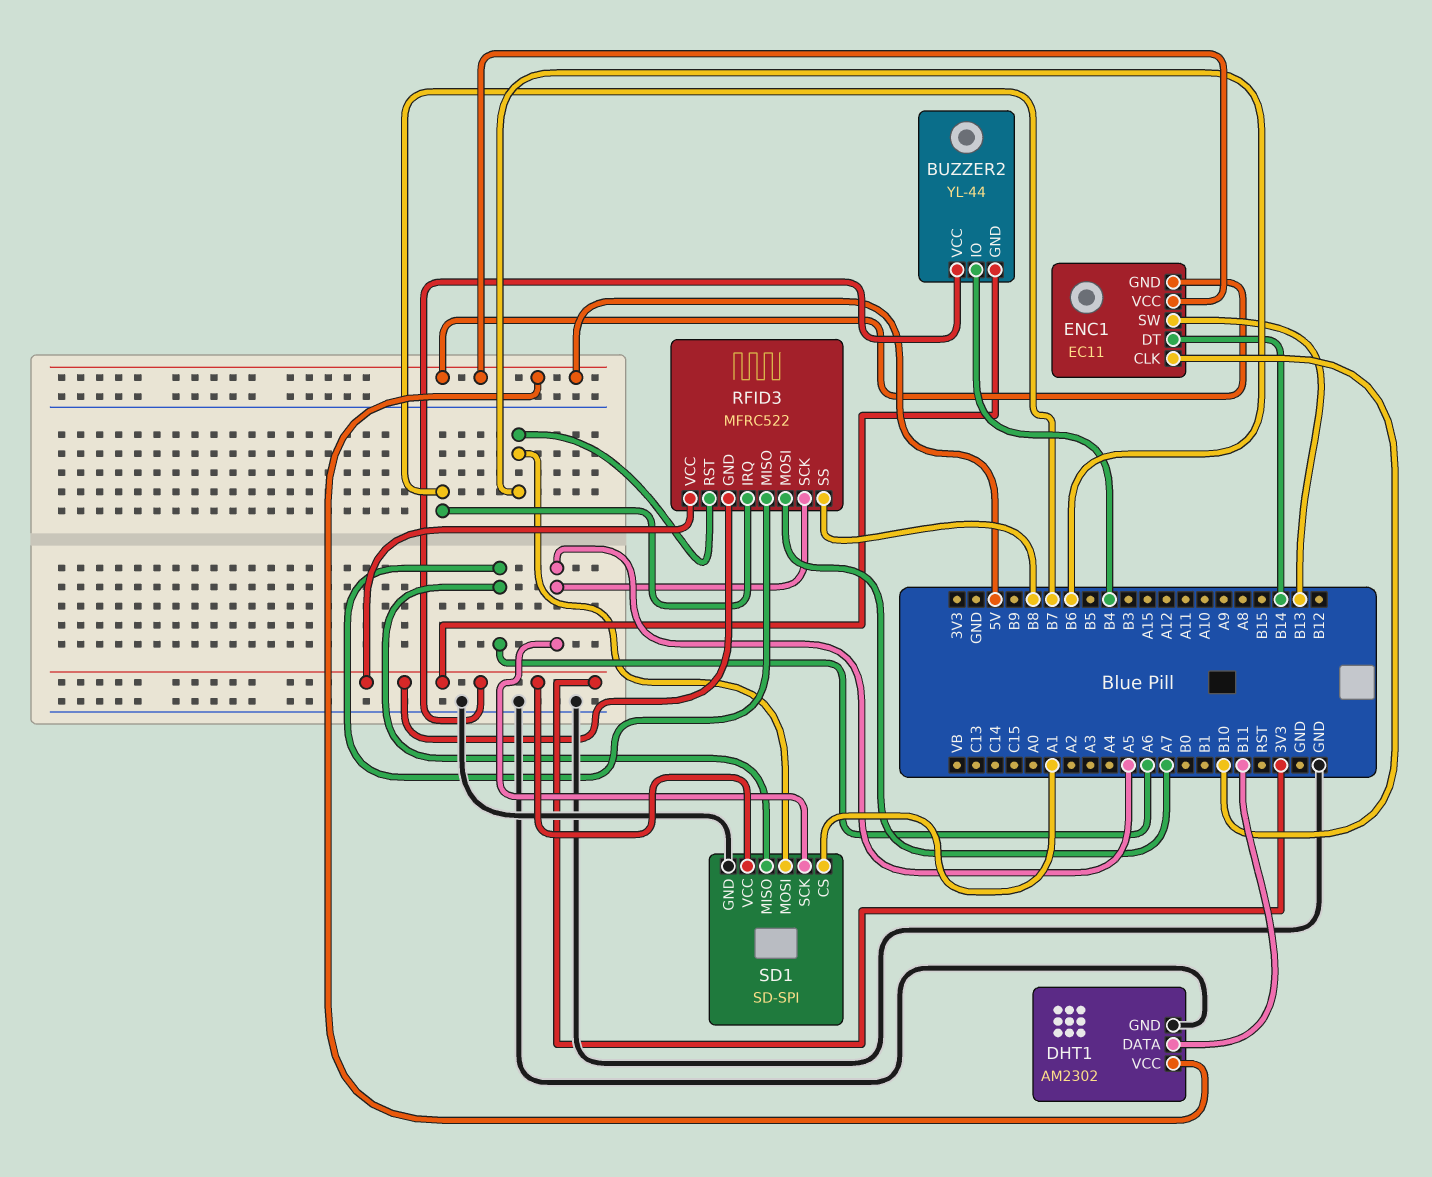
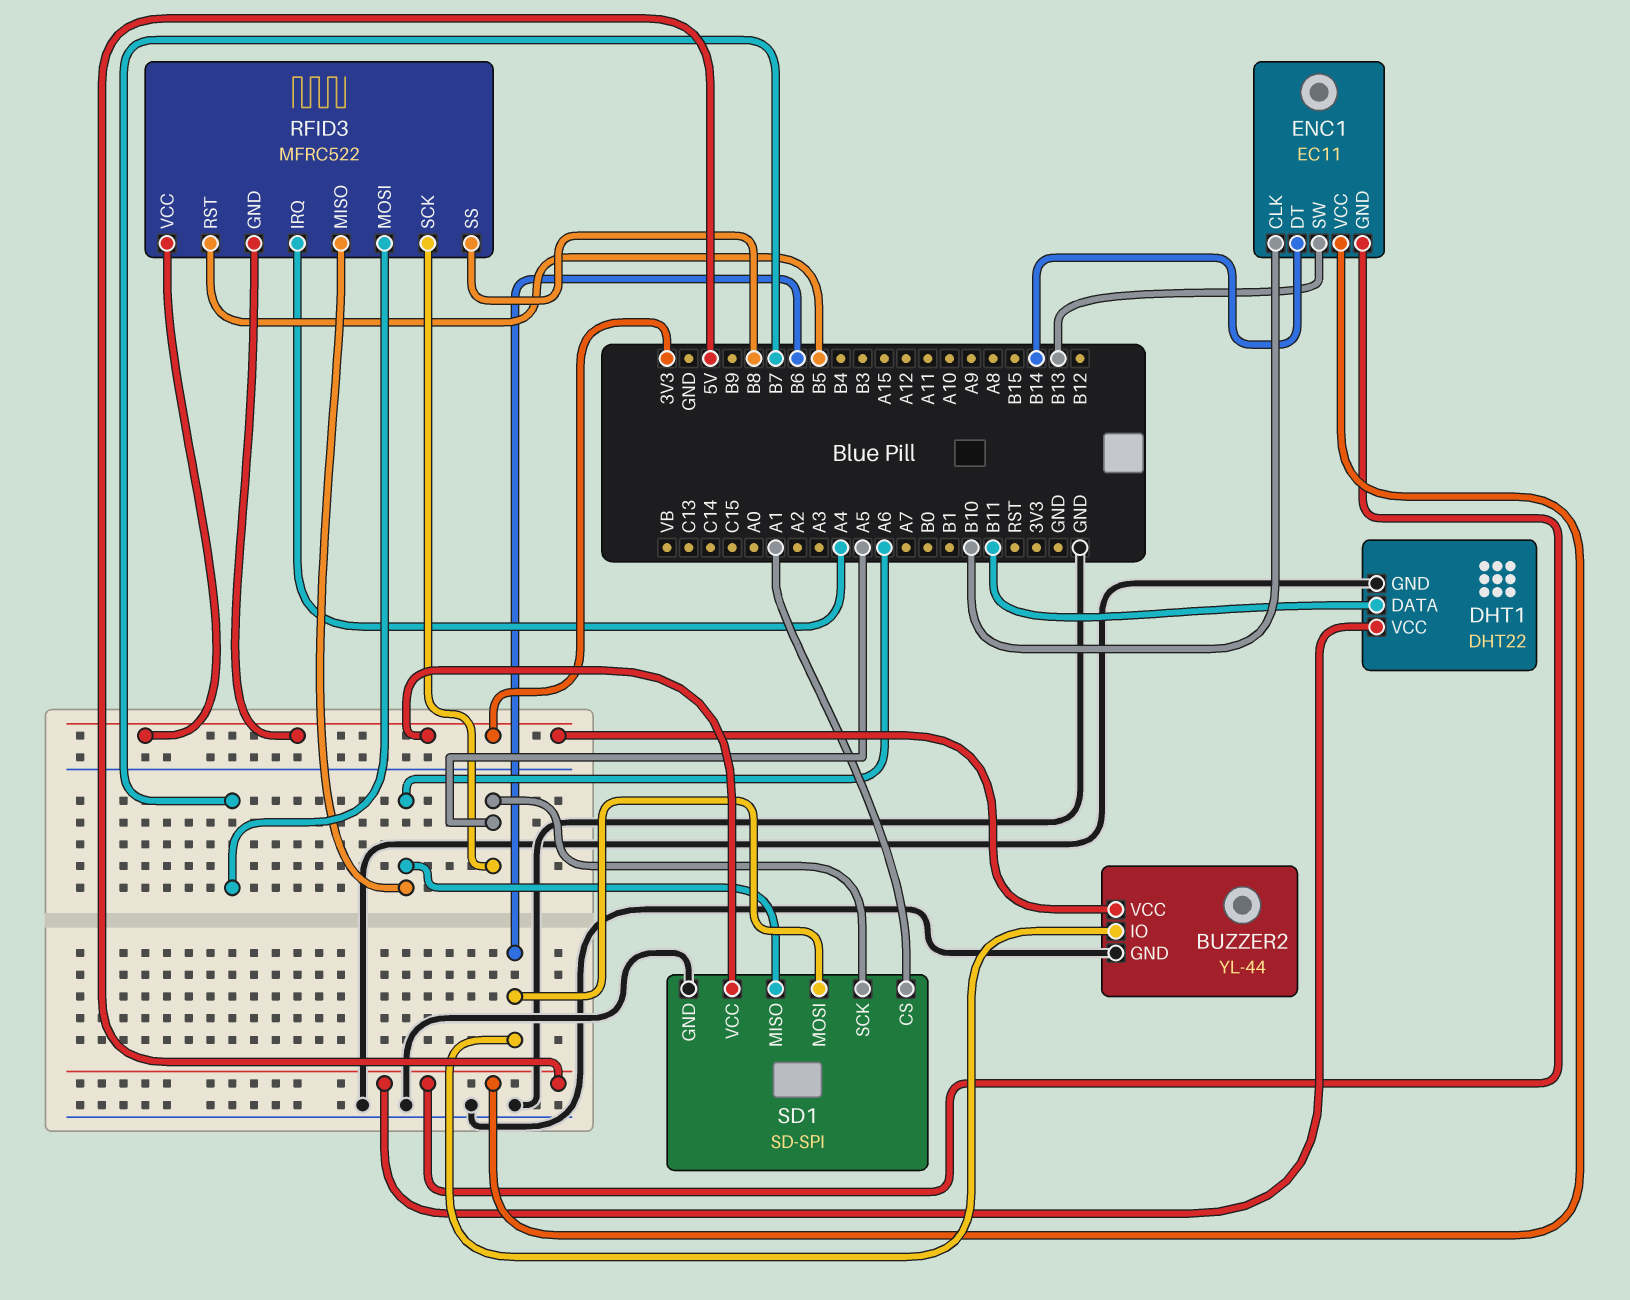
BUZZER2 pin GND: 3V3 -> GND
BUZZER2 pin IO: B4 -> B6
DHT1: AM2302 -> DHT22
RFID3 pin IRQ: B7 -> A4
RFID3 pin MOSI: A7 -> B7
RFID3 pin RST: B6 -> B5

